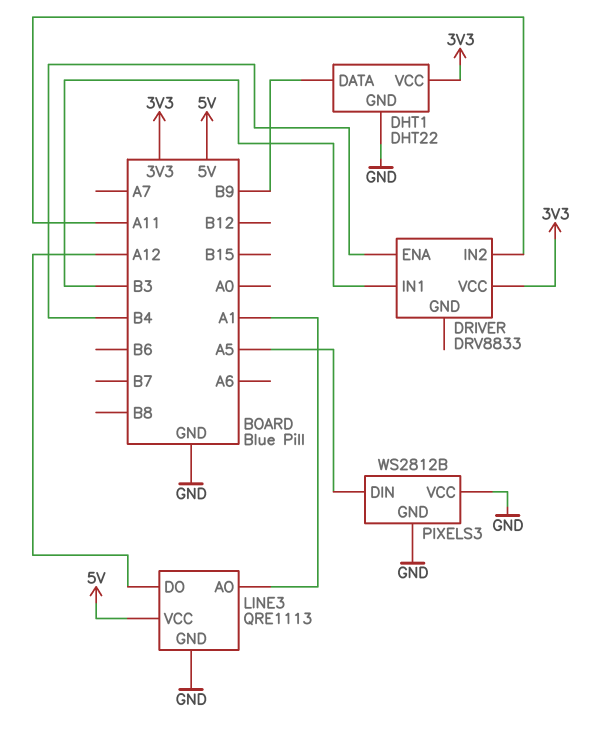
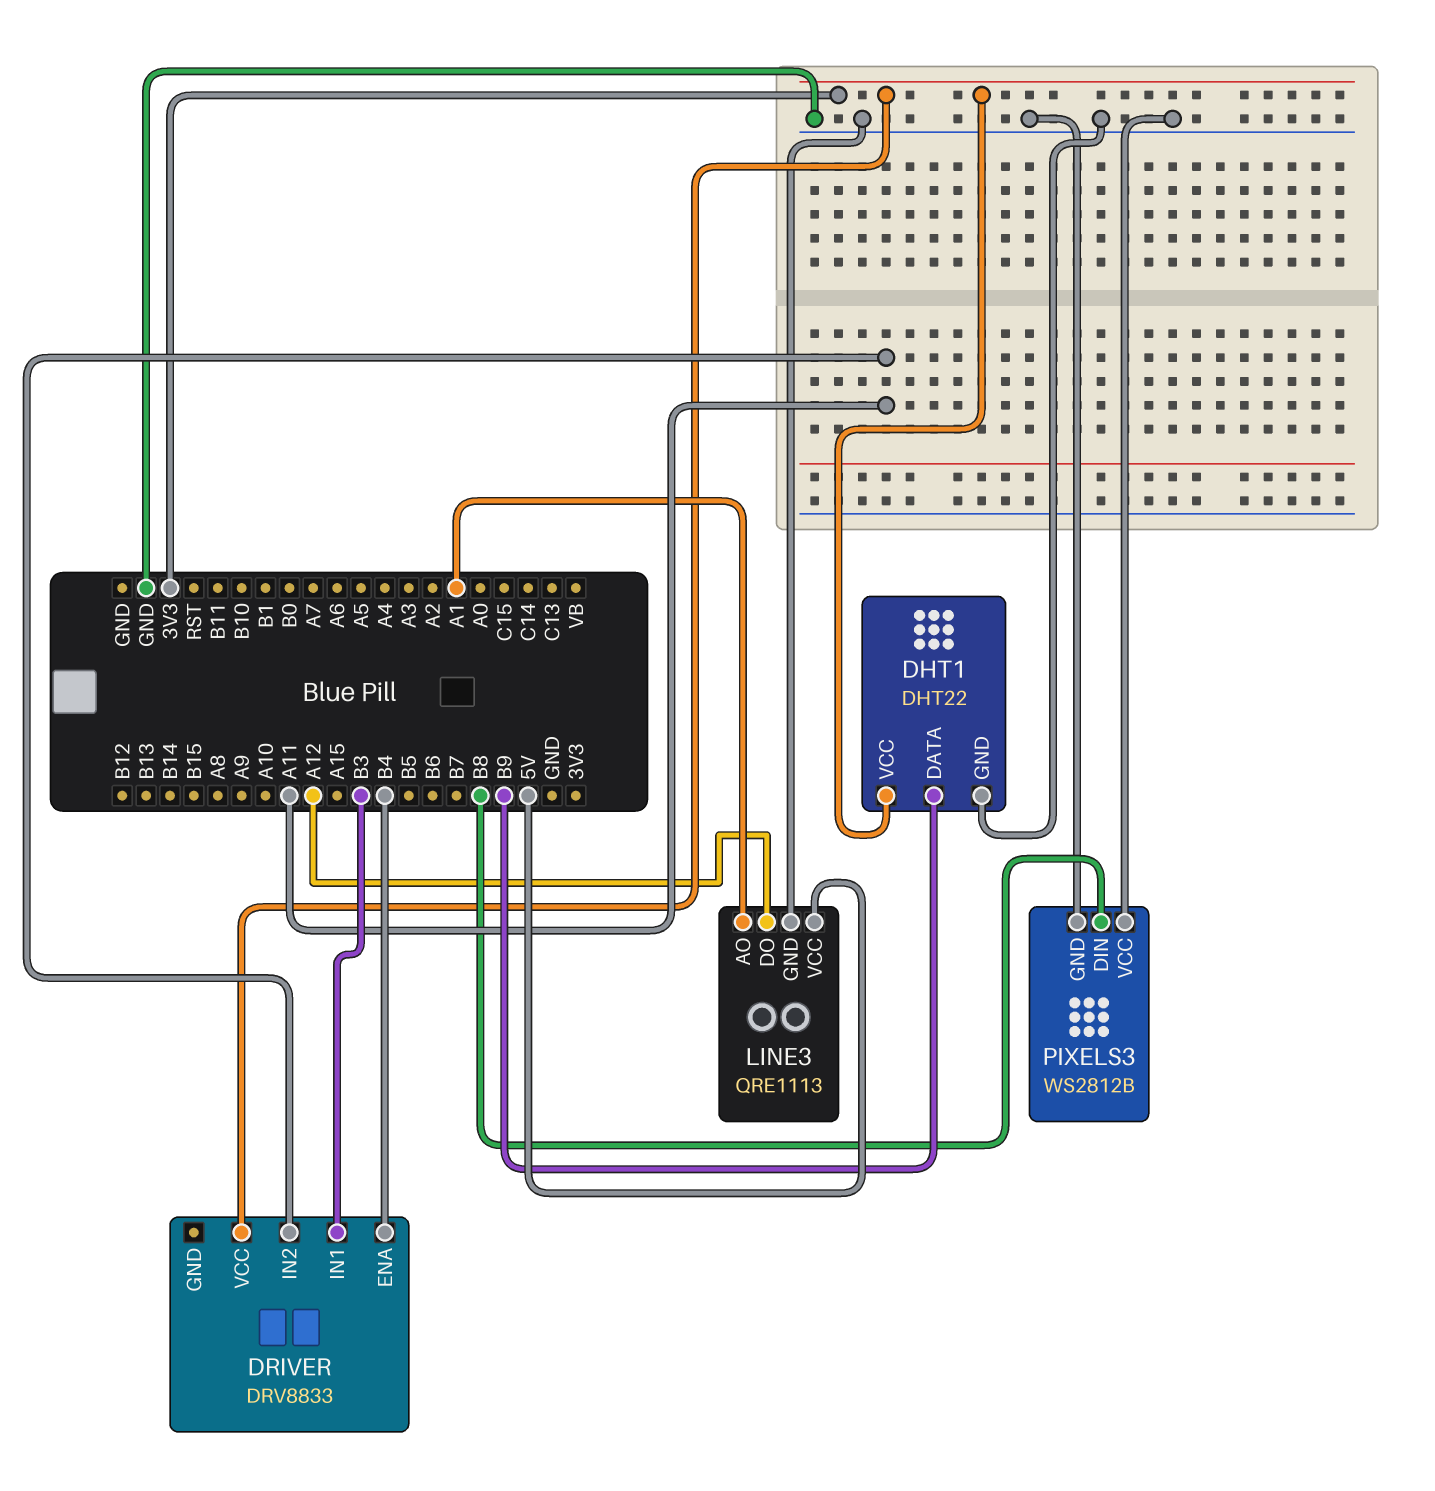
PIXELS3 pin DIN: A5 -> B8

